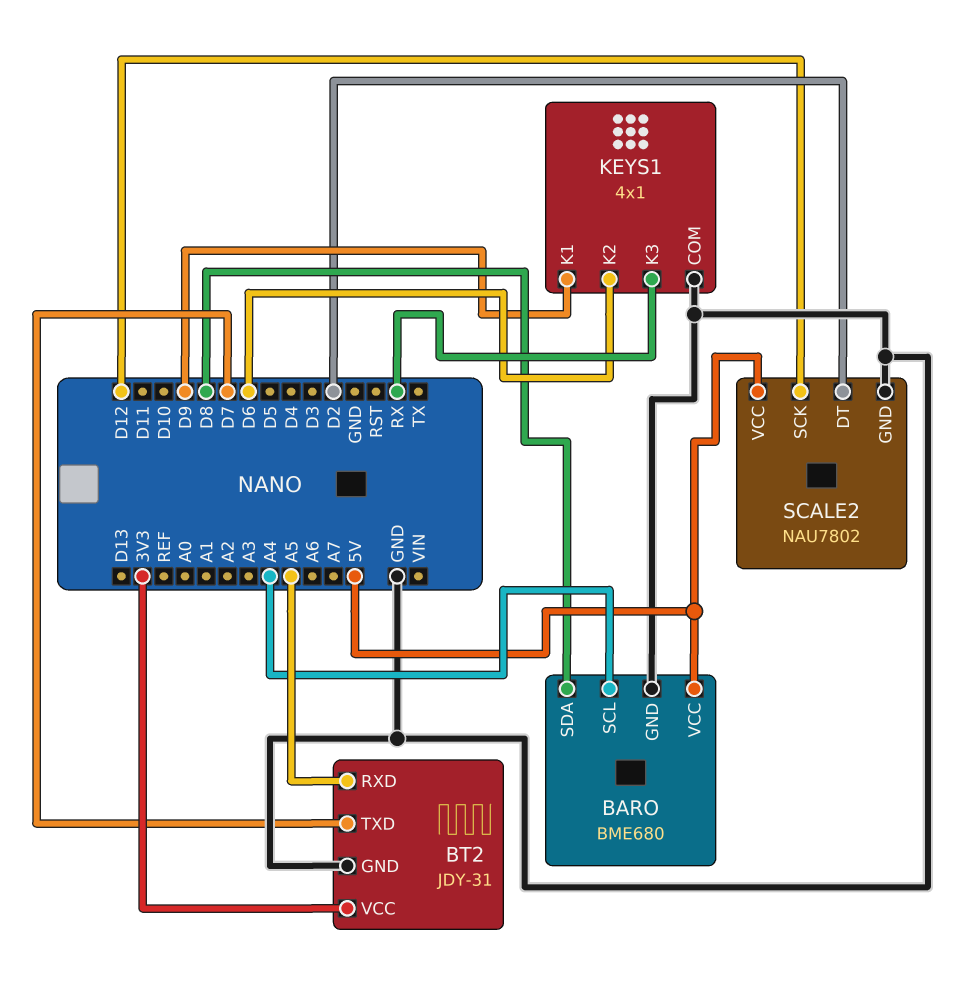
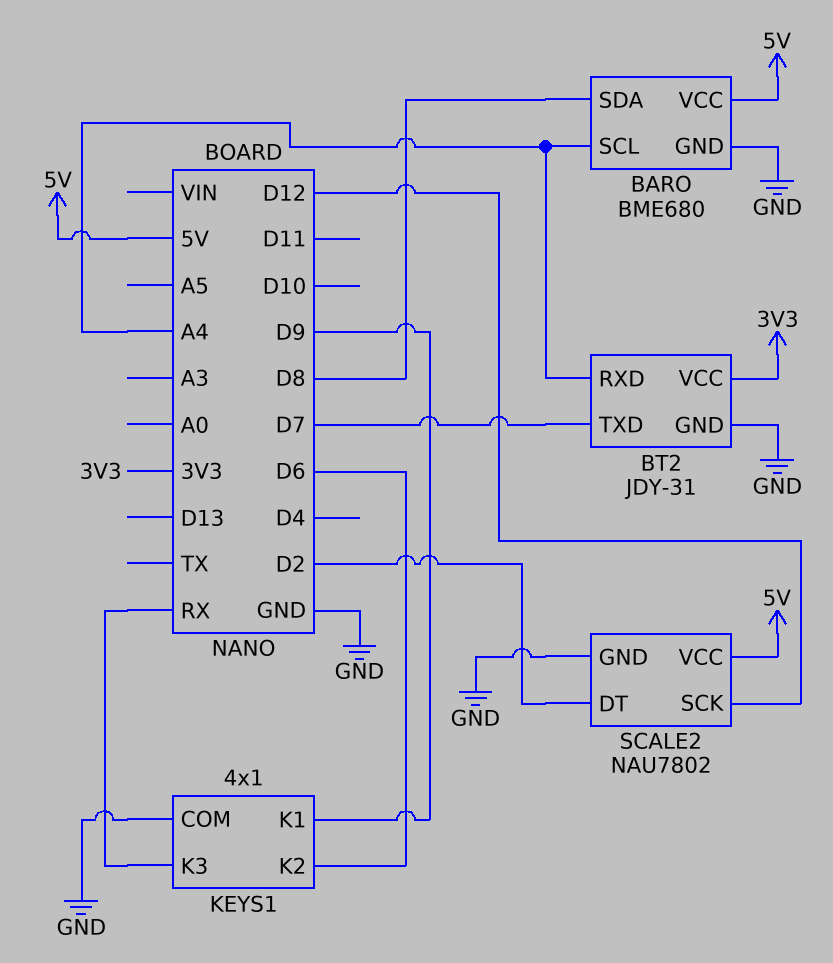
BT2 pin RXD: A5 -> A4

